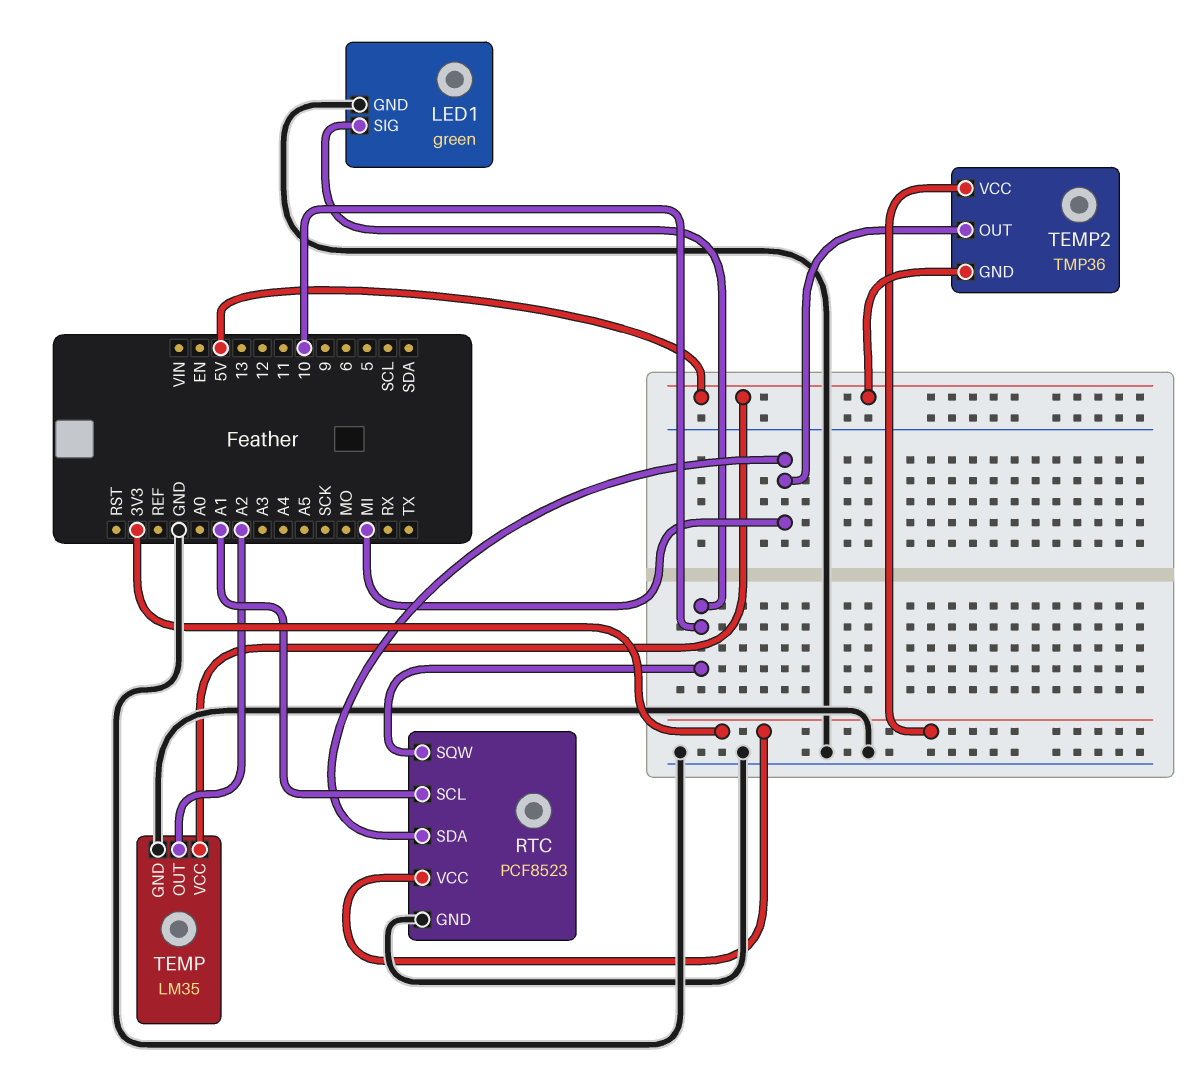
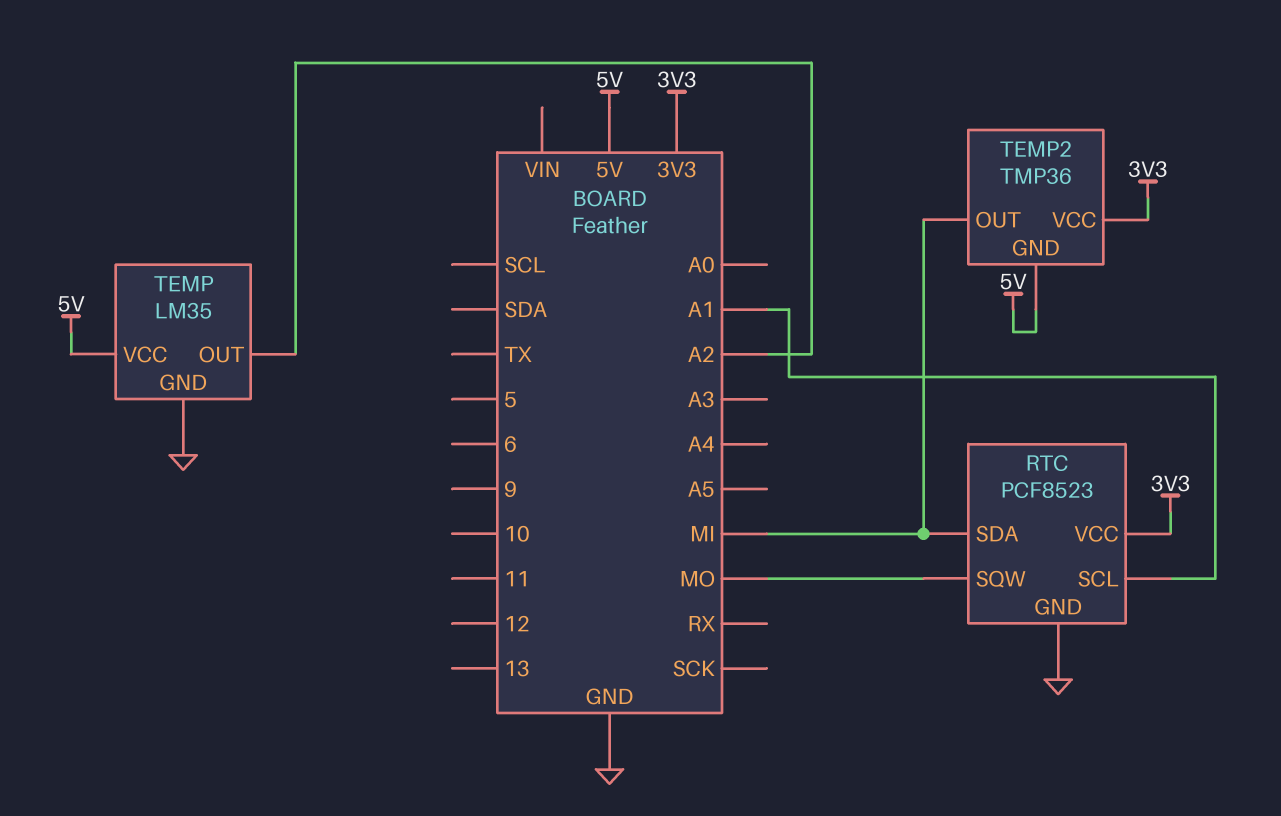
LED1: green -> none
LED1 pin GND: GND -> none
LED1 pin SIG: 10 -> none
RTC pin SQW: 10 -> MO

